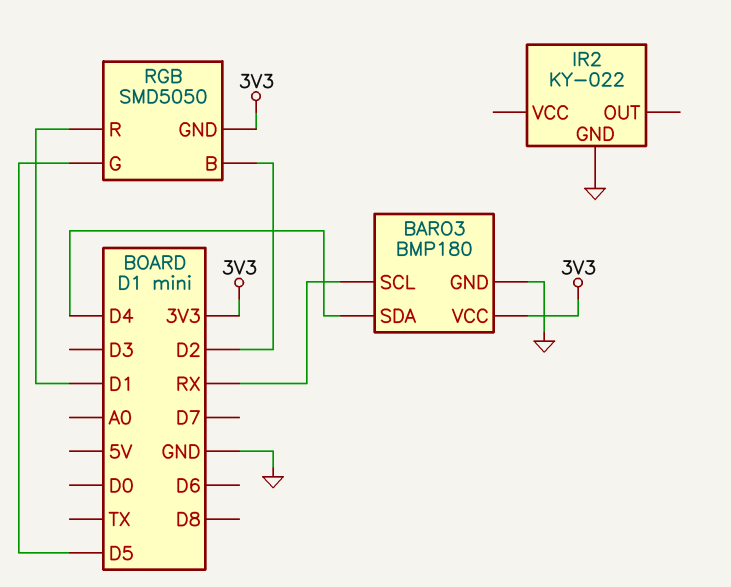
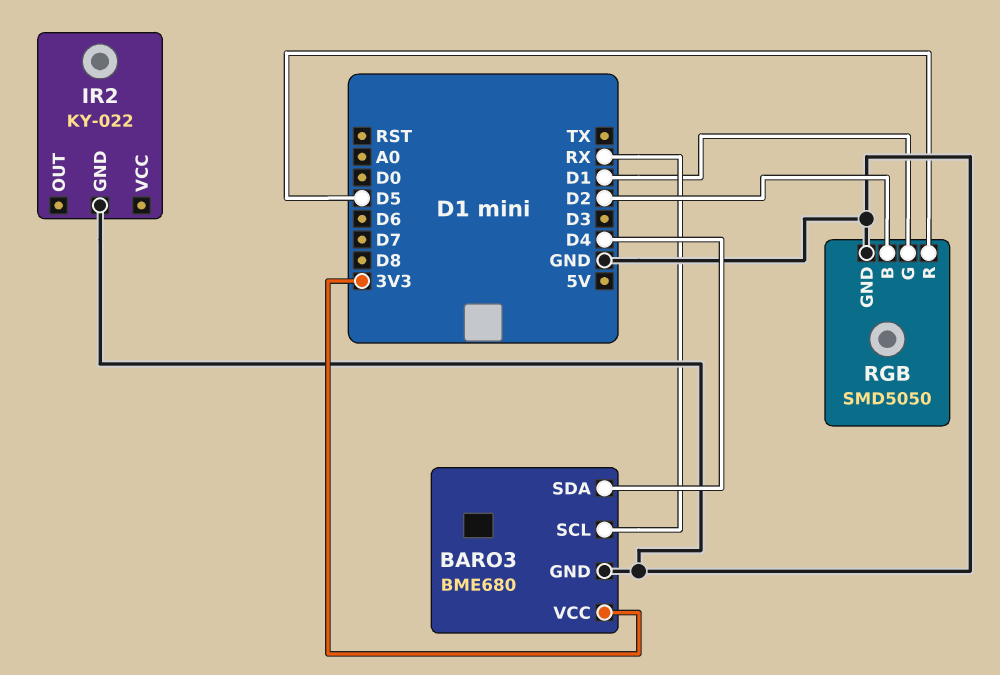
BARO3: BMP180 -> BME680
RGB pin G: D5 -> D1
RGB pin GND: 3V3 -> GND
RGB pin R: D1 -> D5

